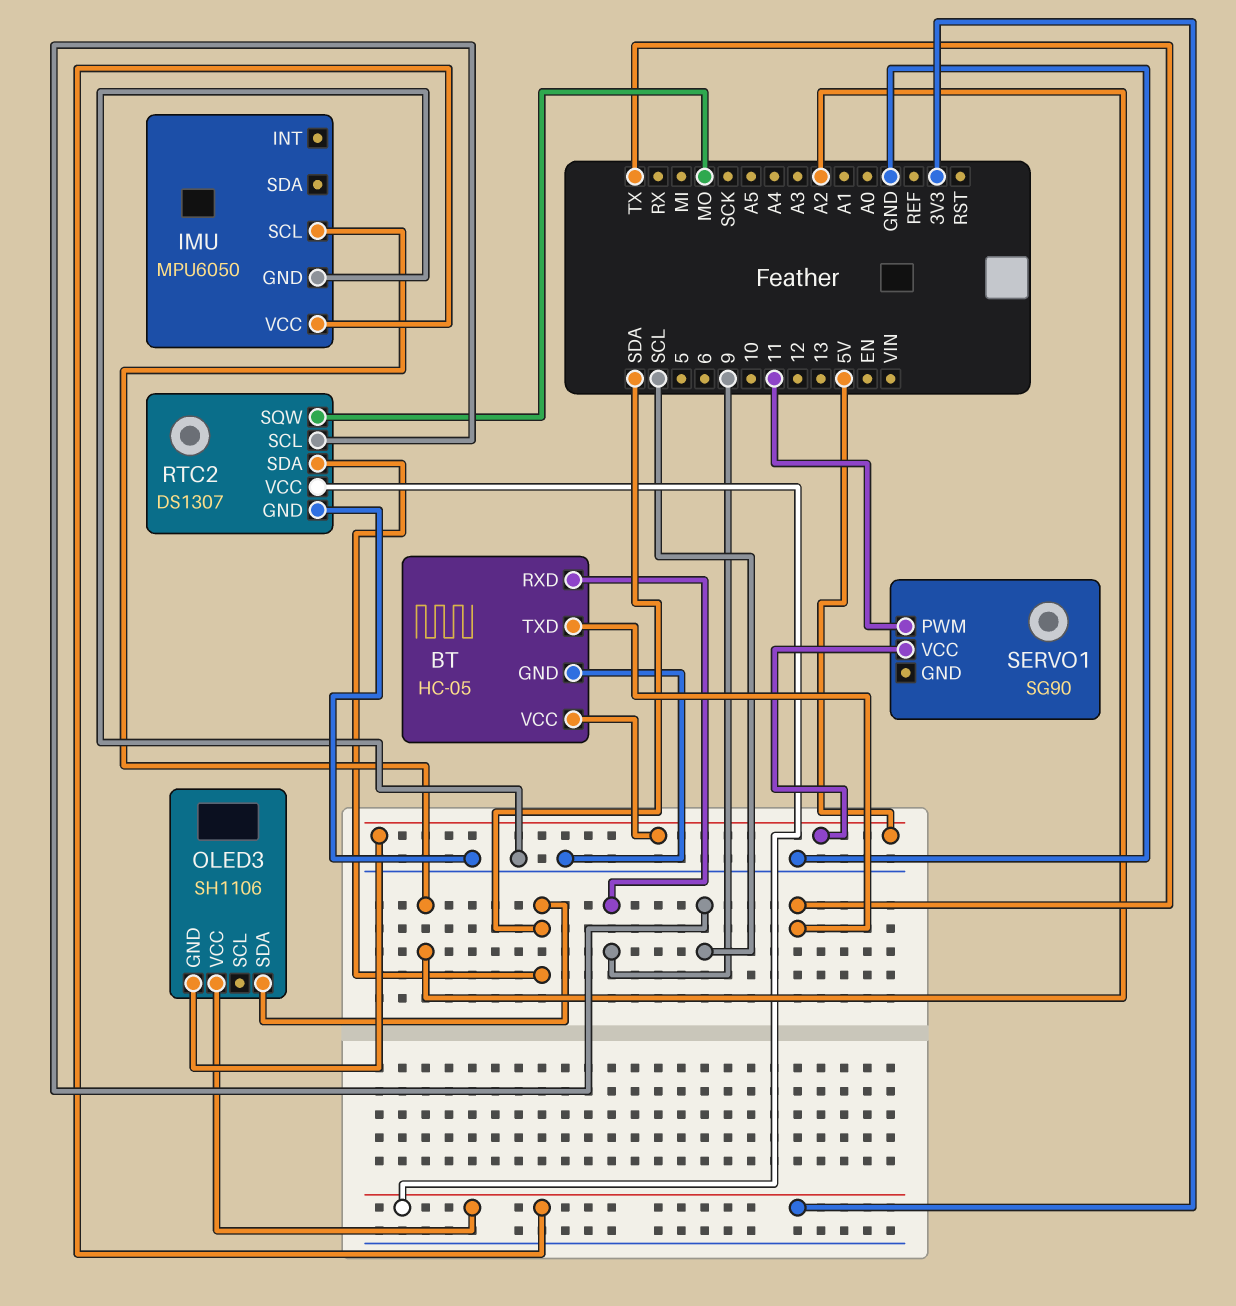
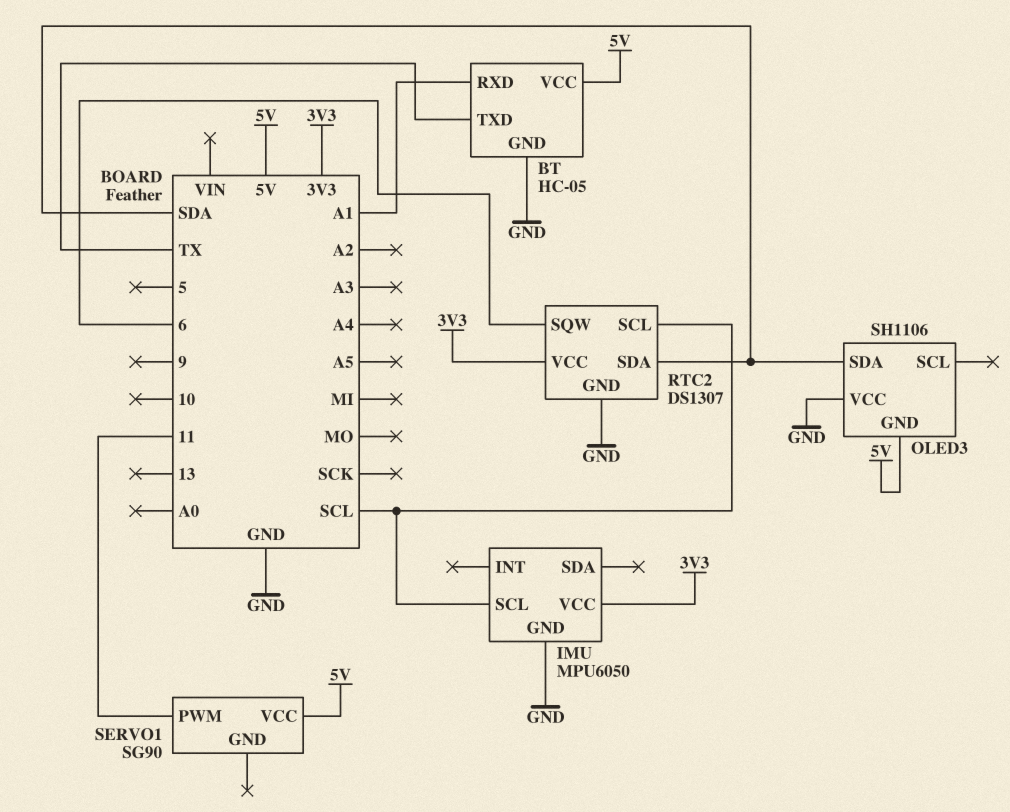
BT pin RXD: 9 -> A1
IMU pin SCL: A2 -> SCL
OLED3 pin VCC: 3V3 -> GND
RTC2 pin SQW: MO -> 6

